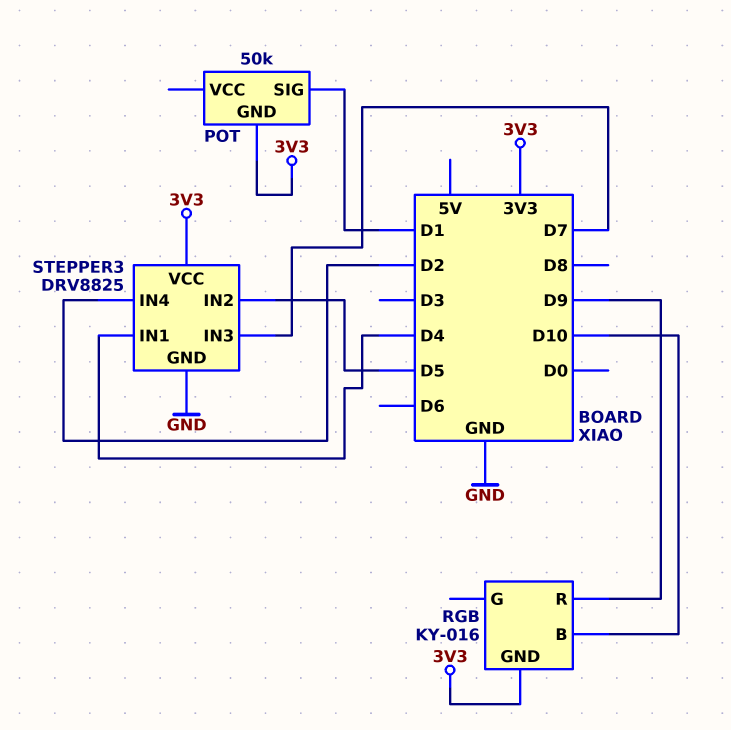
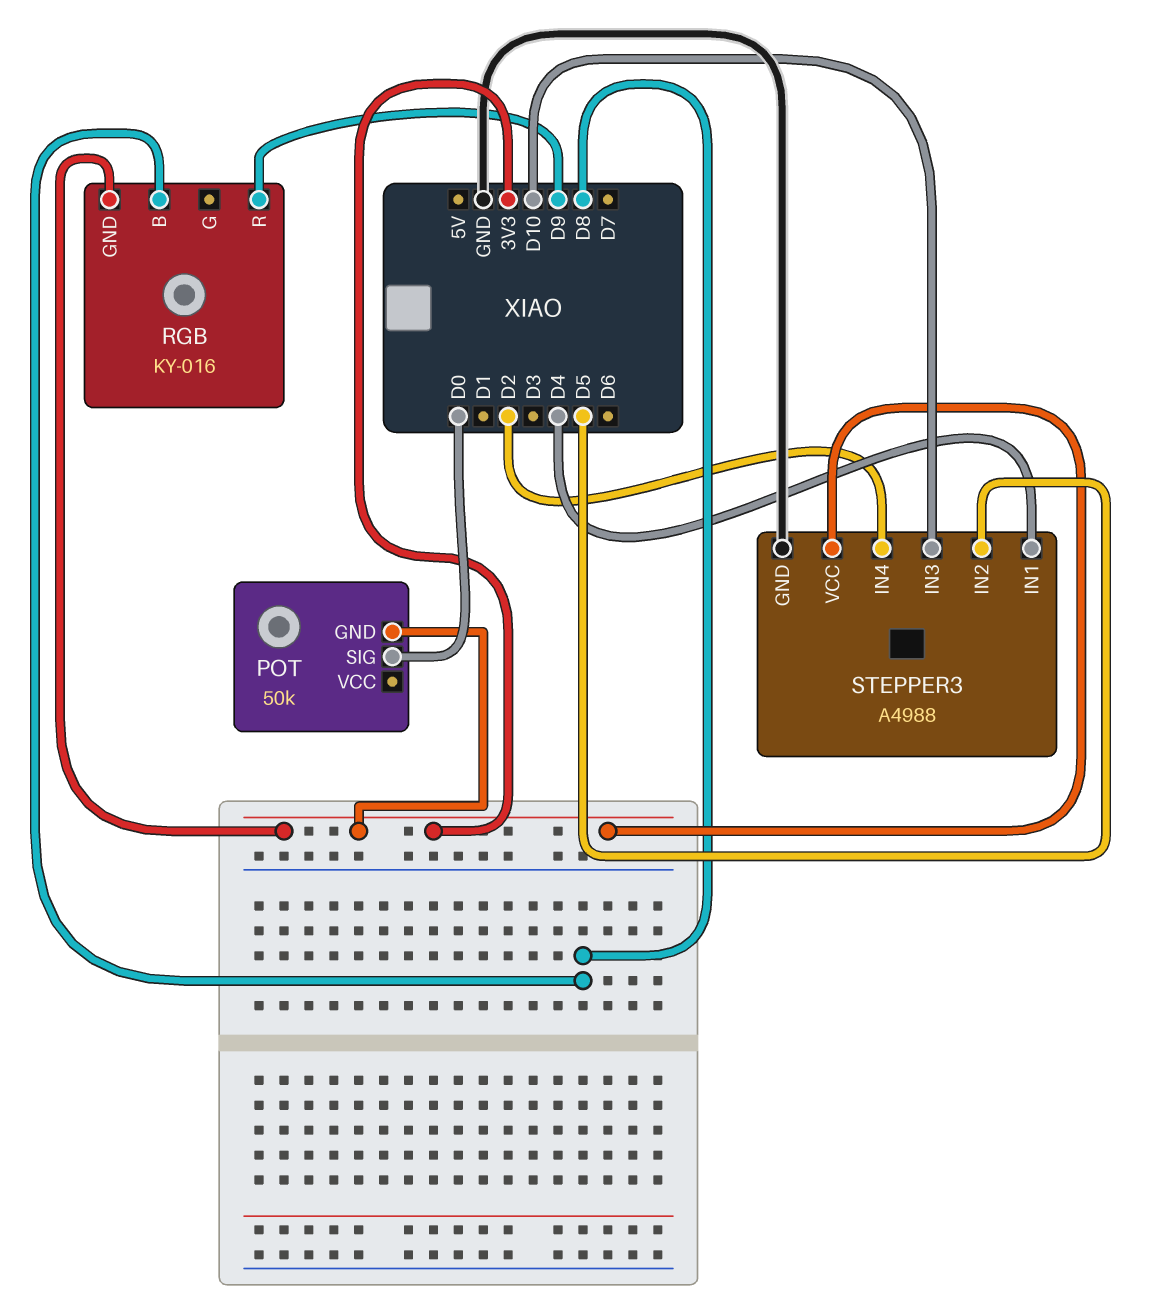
POT pin SIG: D1 -> D0
RGB pin B: D10 -> D8
STEPPER3: DRV8825 -> A4988
STEPPER3 pin IN3: D7 -> D10

